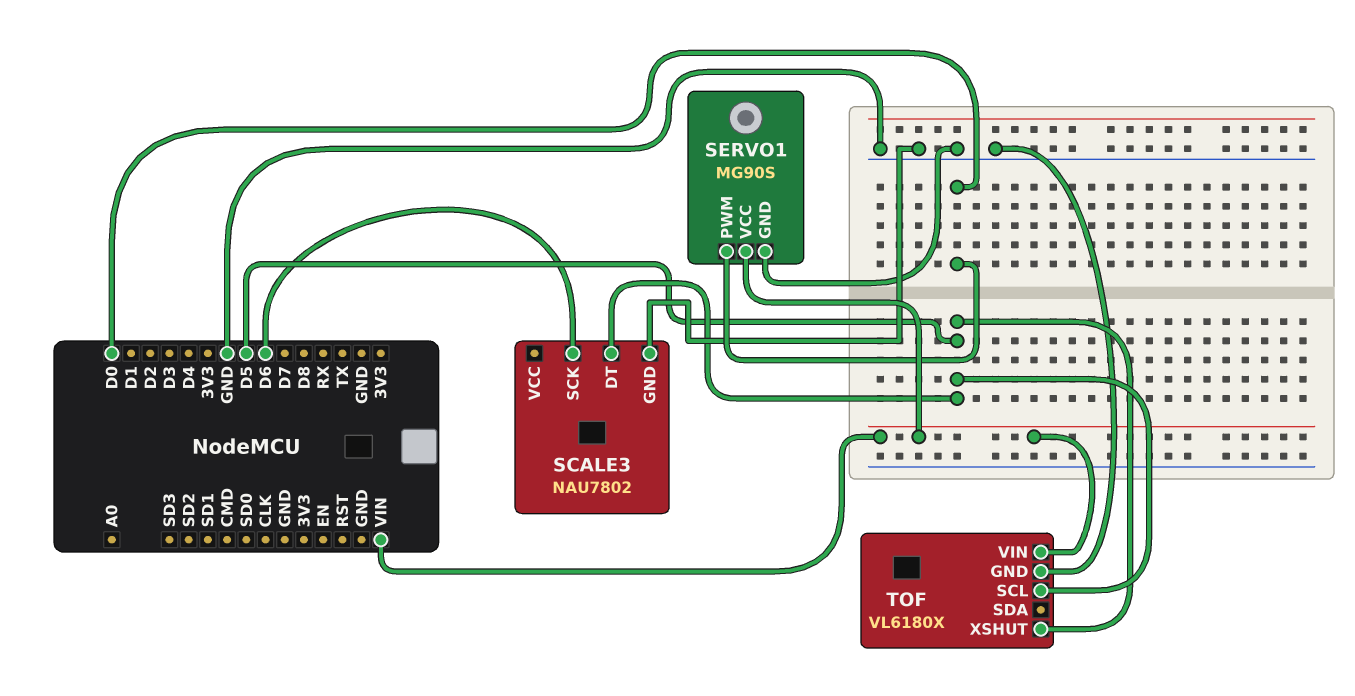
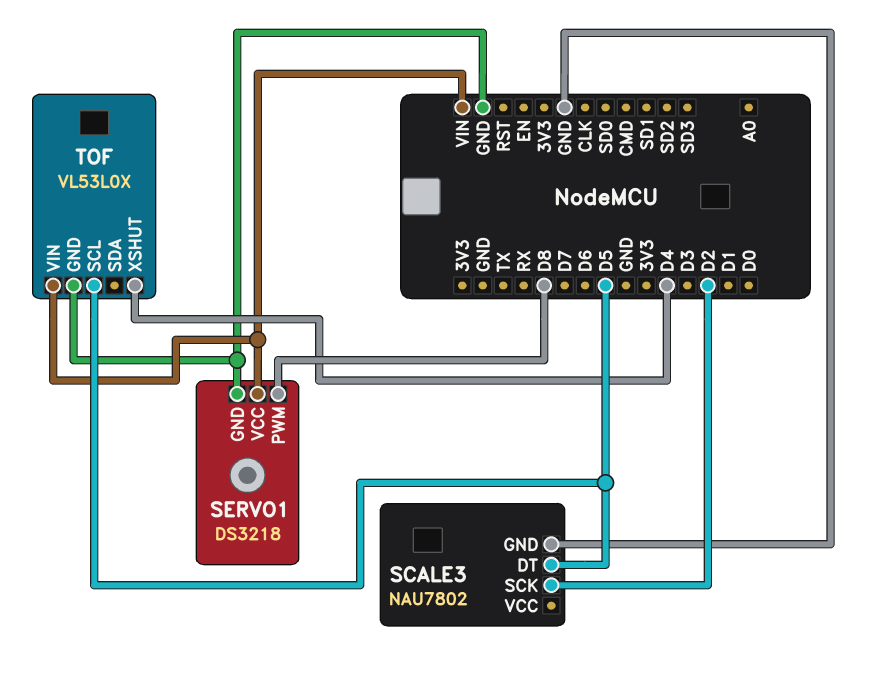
SCALE3 pin SCK: D6 -> D2
SERVO1: MG90S -> DS3218
SERVO1 pin PWM: D0 -> D8
TOF: VL6180X -> VL53L0X
TOF pin XSHUT: D5 -> D4

